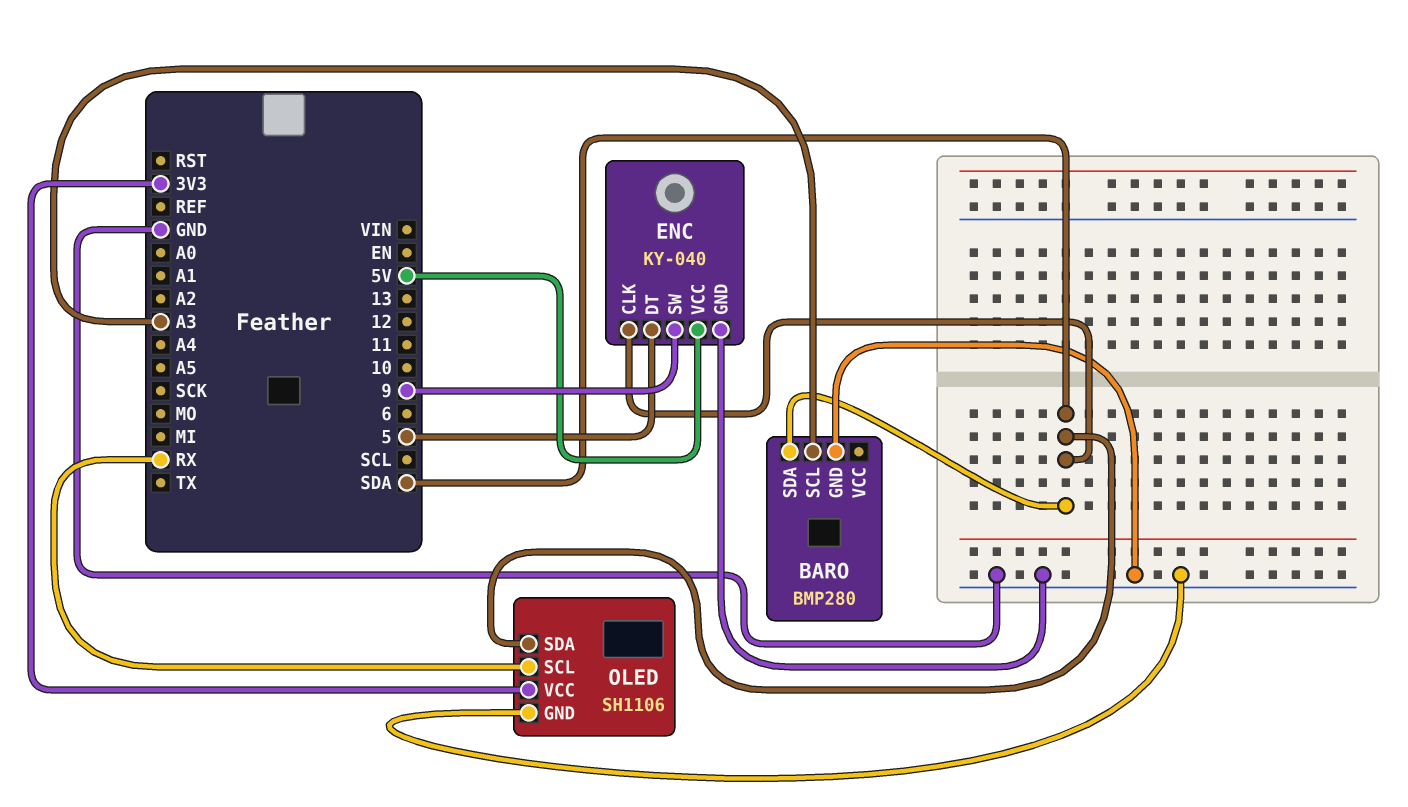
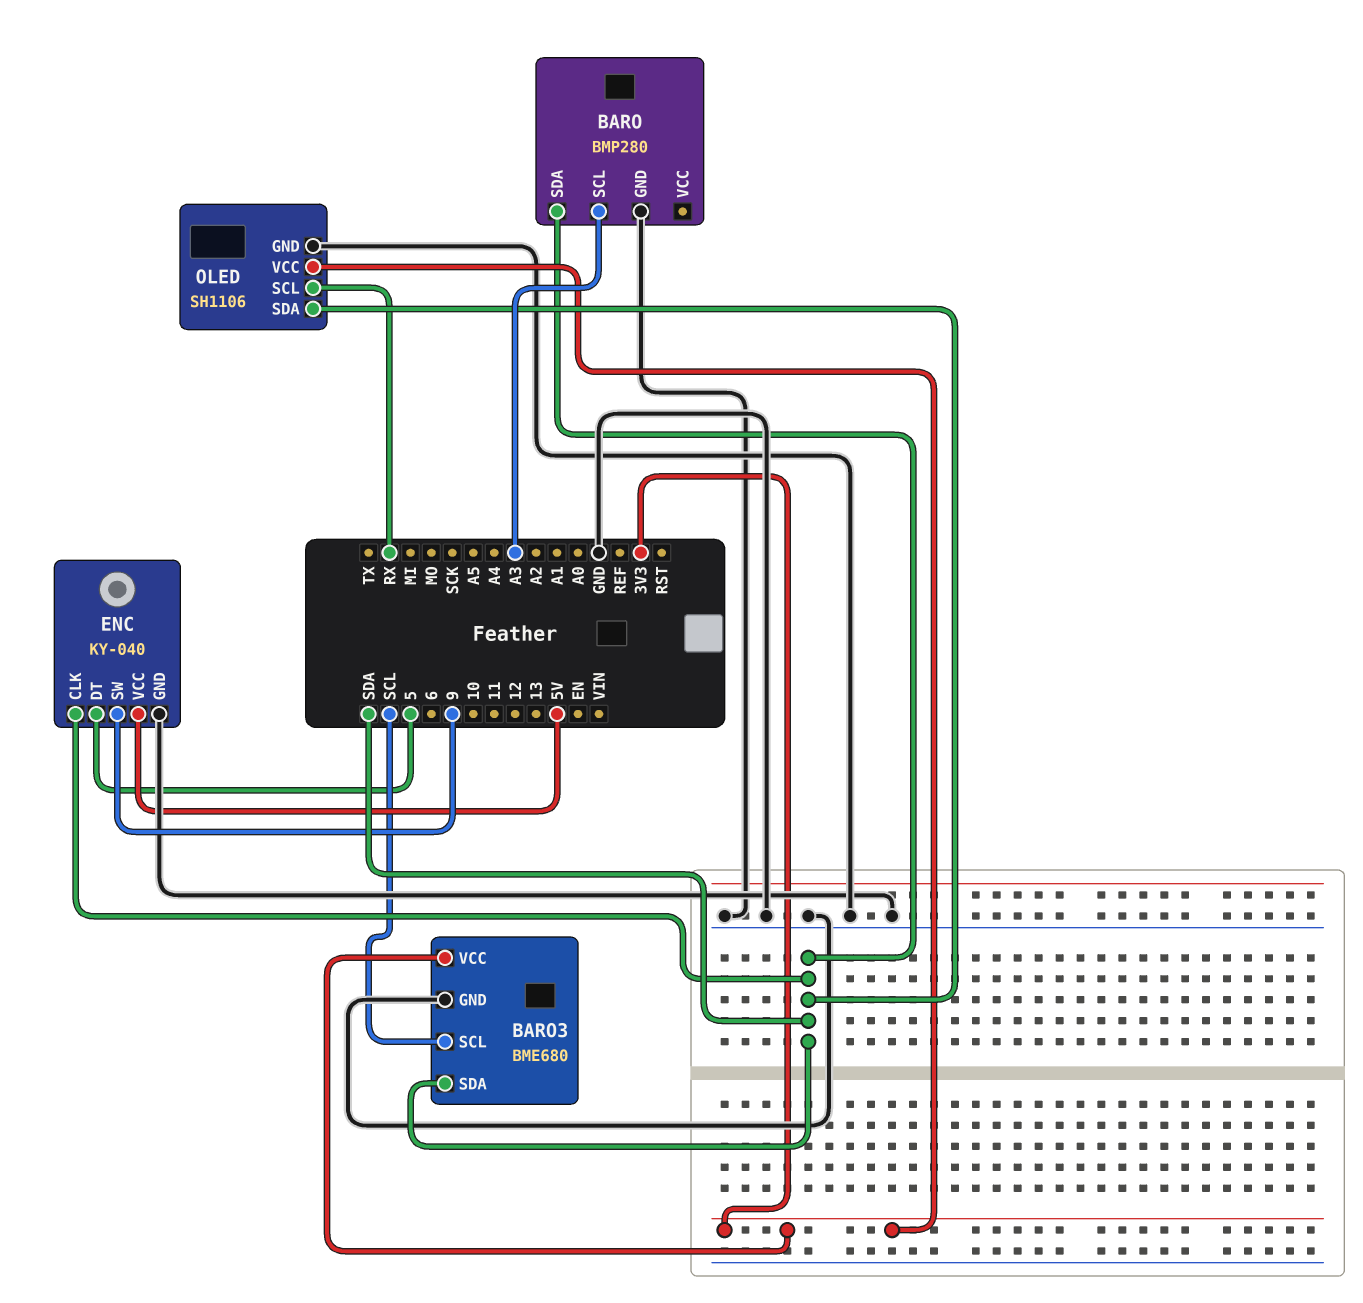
BARO3: none -> BME680
BARO3 pin GND: none -> GND
BARO3 pin SCL: none -> SCL
BARO3 pin SDA: none -> SDA
BARO3 pin VCC: none -> 3V3

